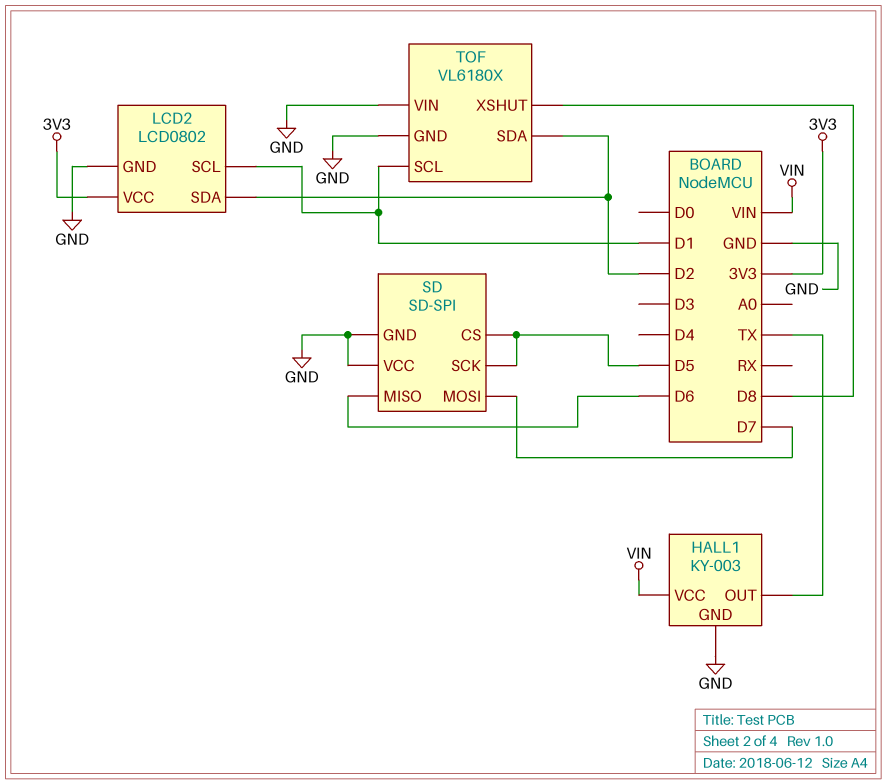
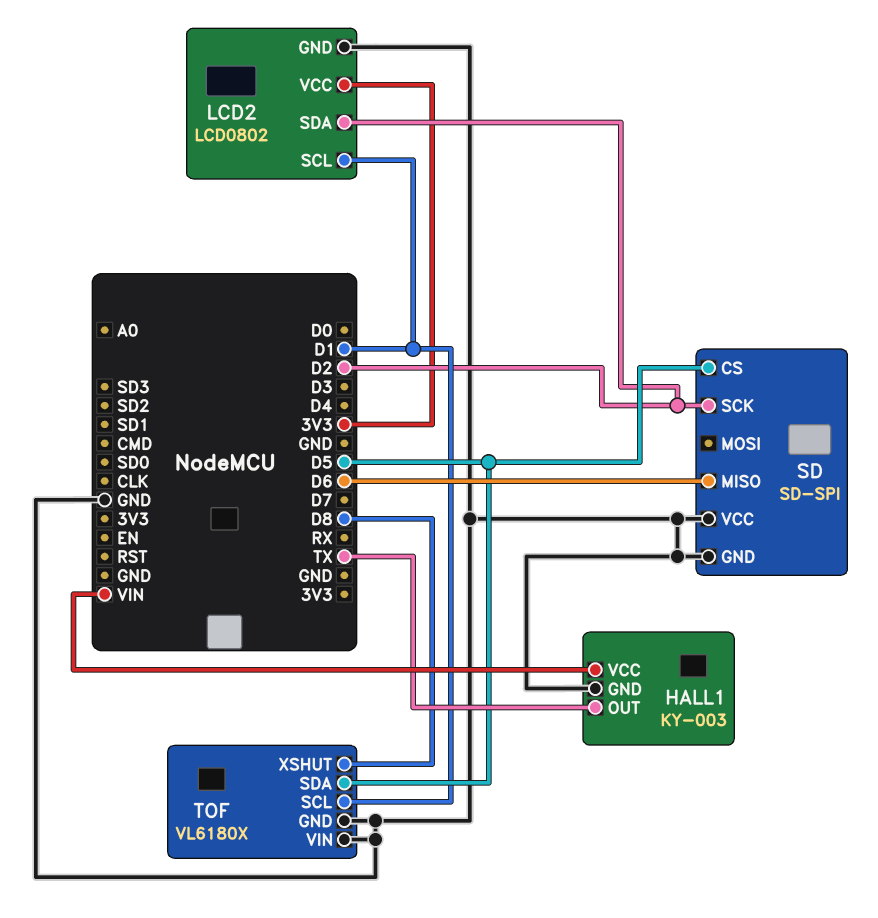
SD pin MOSI: D7 -> none
SD pin SCK: D5 -> D2
TOF pin SDA: D2 -> D5

